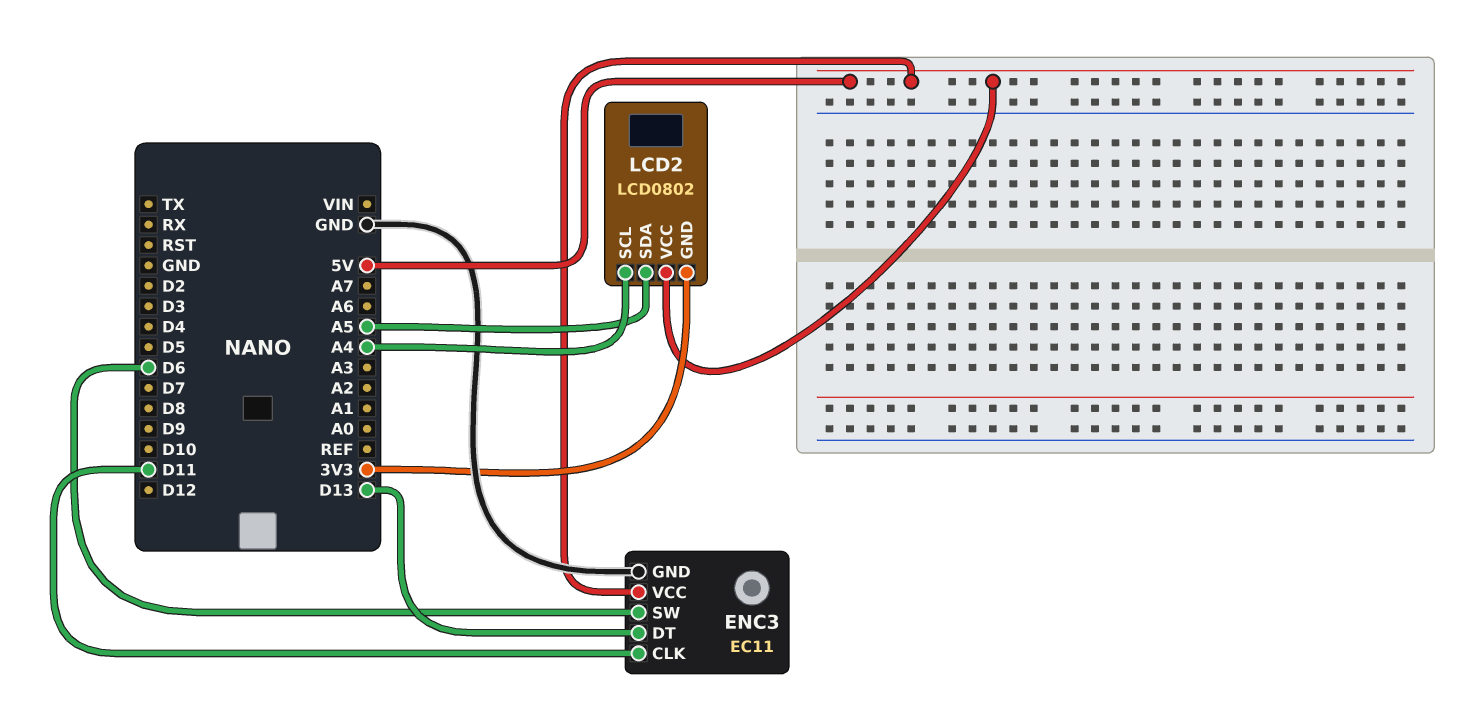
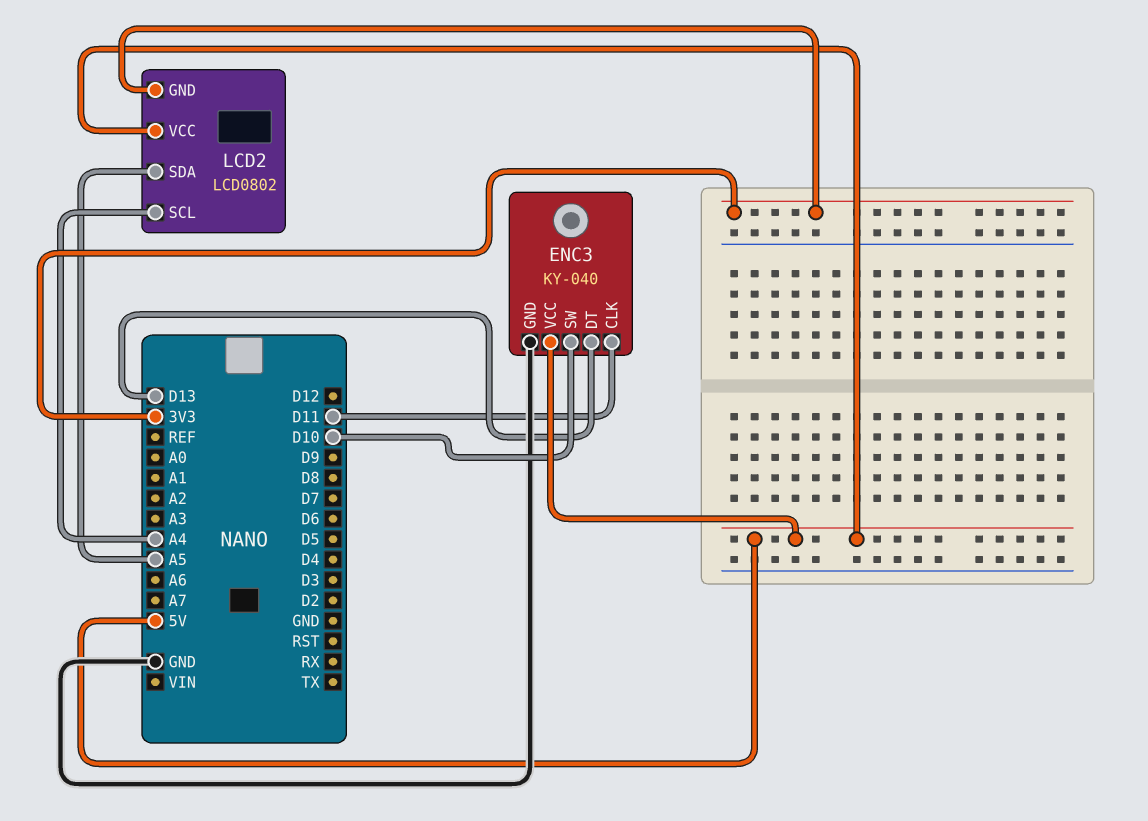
ENC3: EC11 -> KY-040
ENC3 pin SW: D6 -> D10

